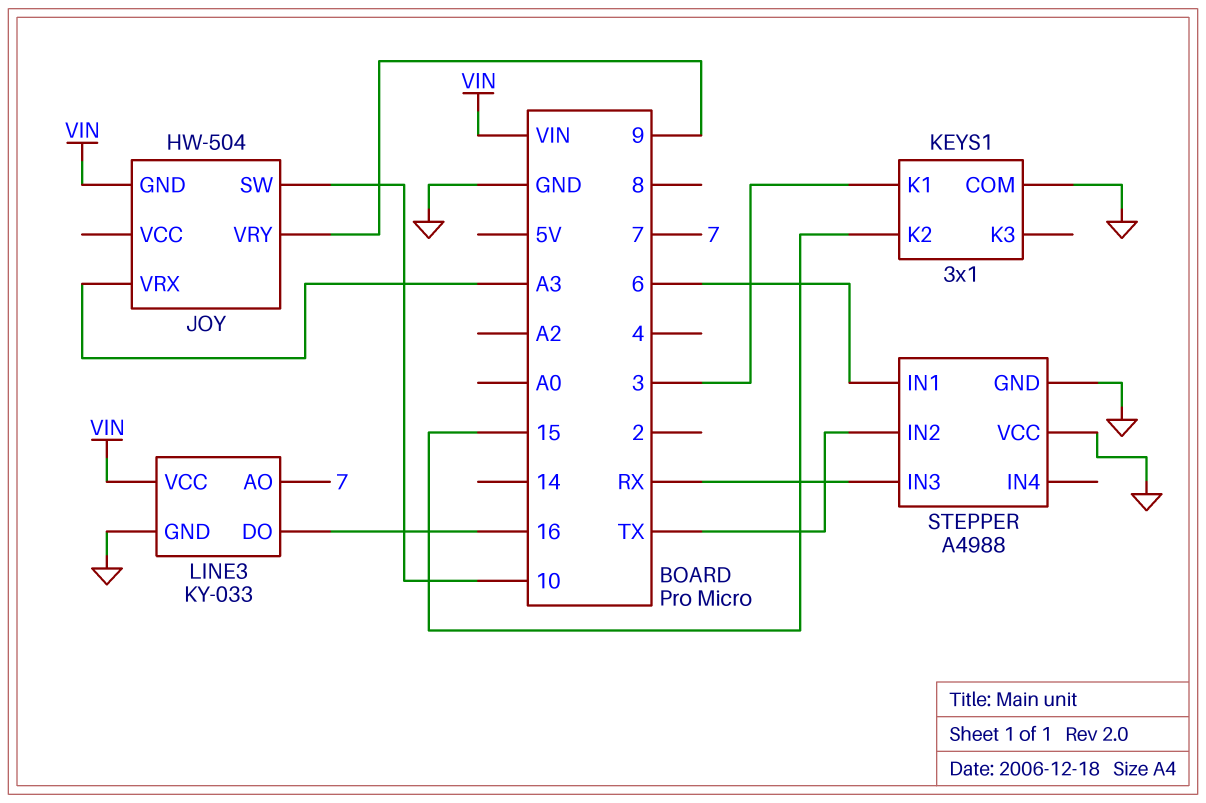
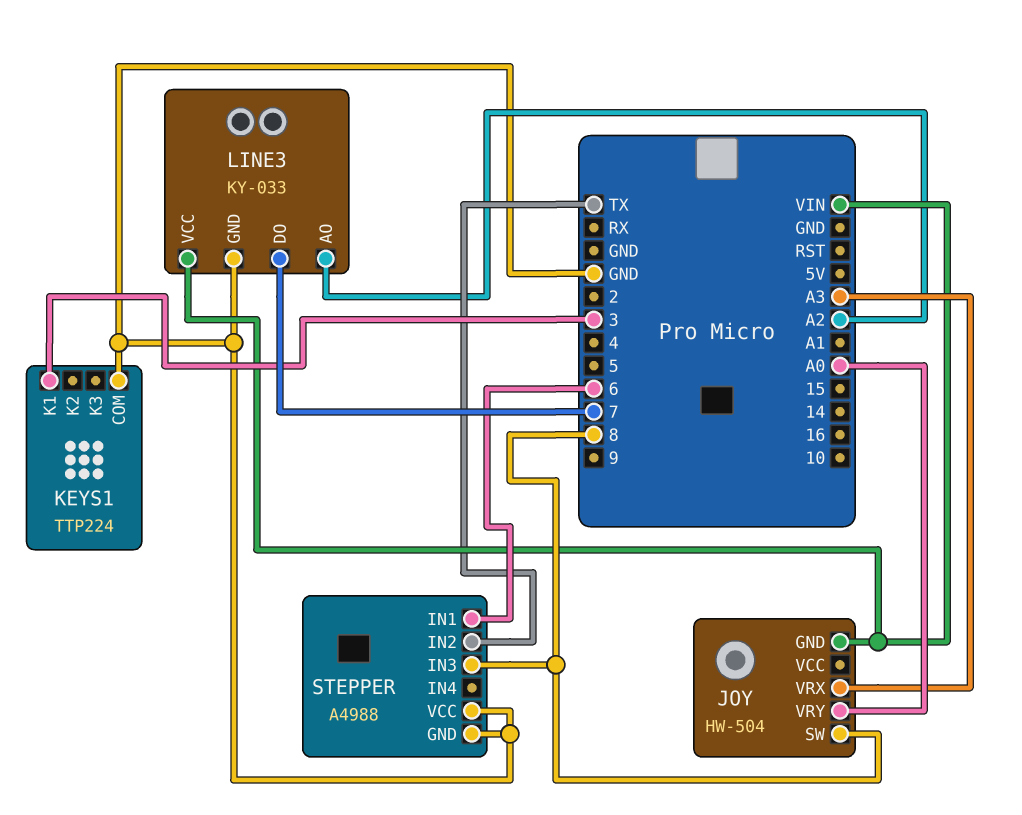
JOY pin SW: 10 -> 8
JOY pin VRY: 9 -> A0
KEYS1: 3x1 -> TTP224
KEYS1 pin K2: 15 -> none
LINE3 pin AO: 7 -> A2
LINE3 pin DO: 16 -> 7
STEPPER pin IN3: RX -> 8

